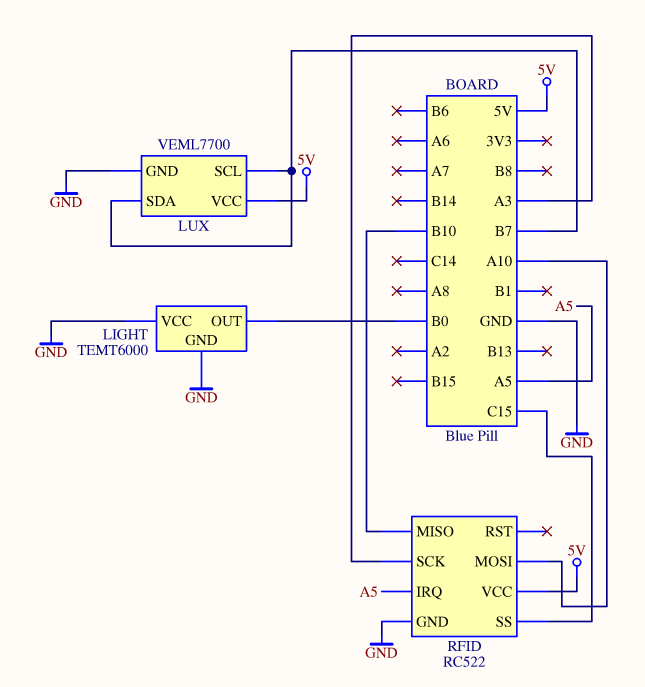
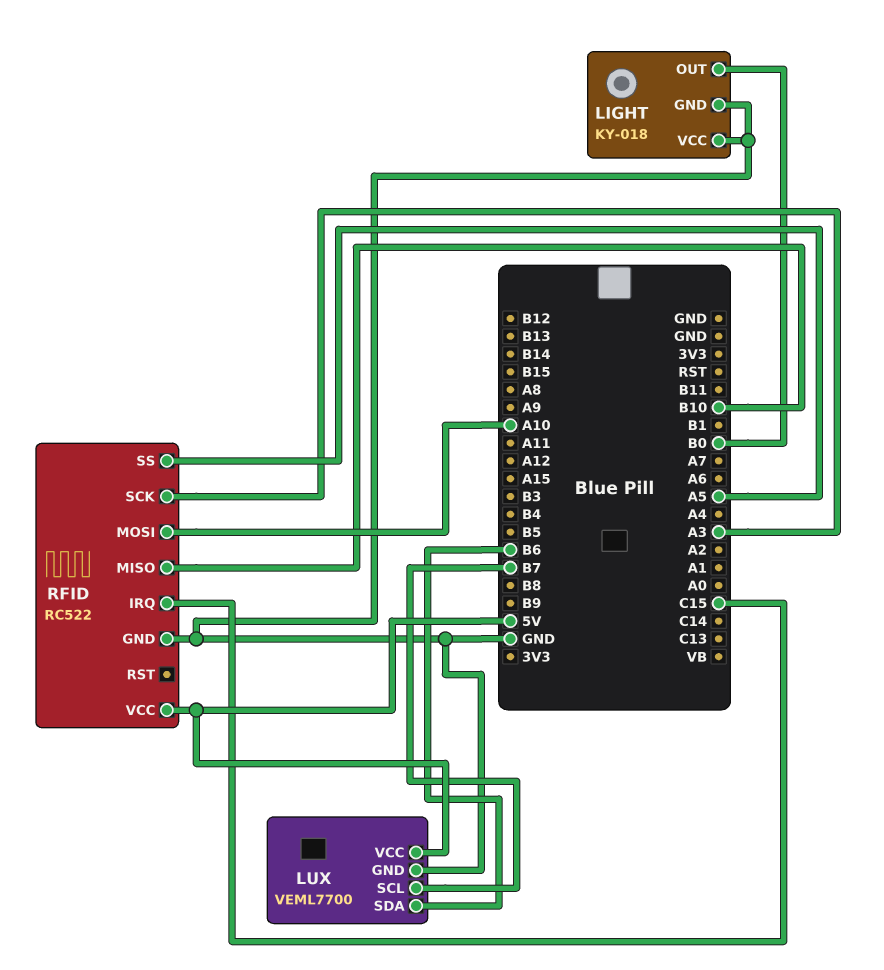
LIGHT: TEMT6000 -> KY-018
LUX pin SDA: B7 -> B6
RFID pin IRQ: A5 -> C15
RFID pin SS: C15 -> A5

